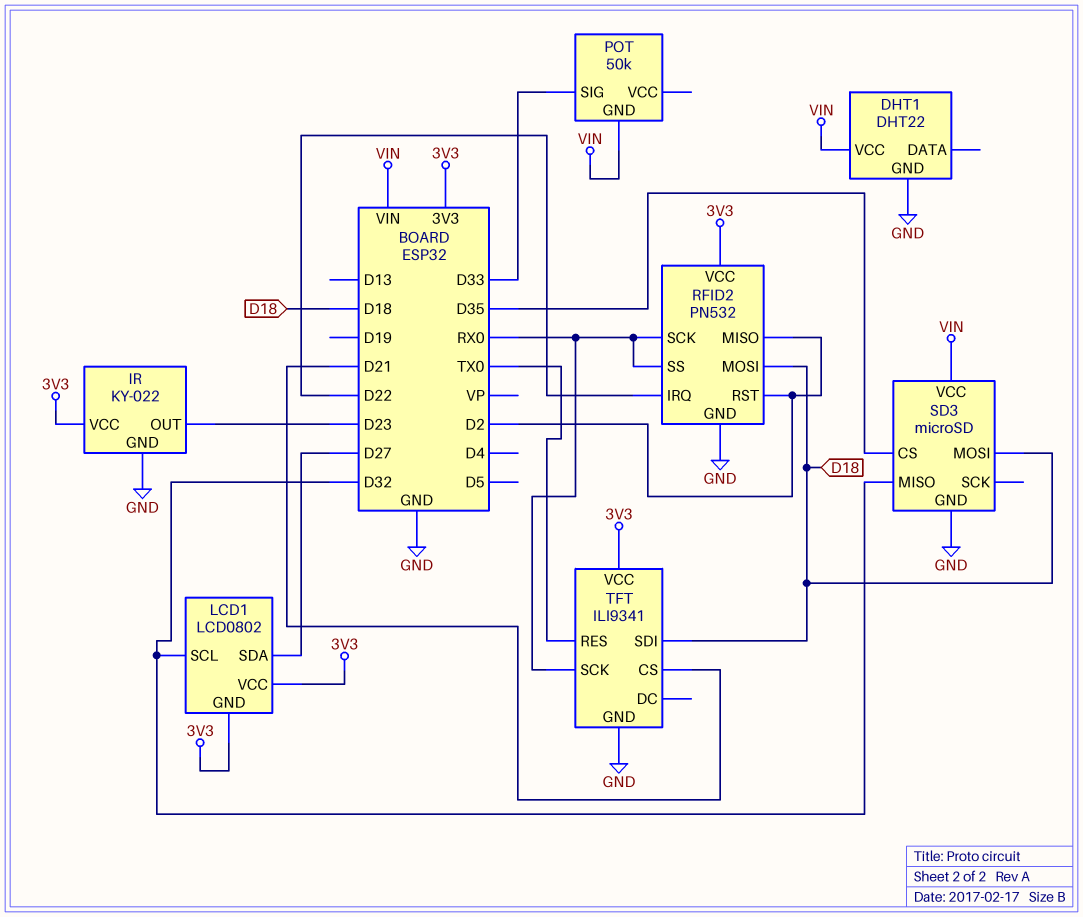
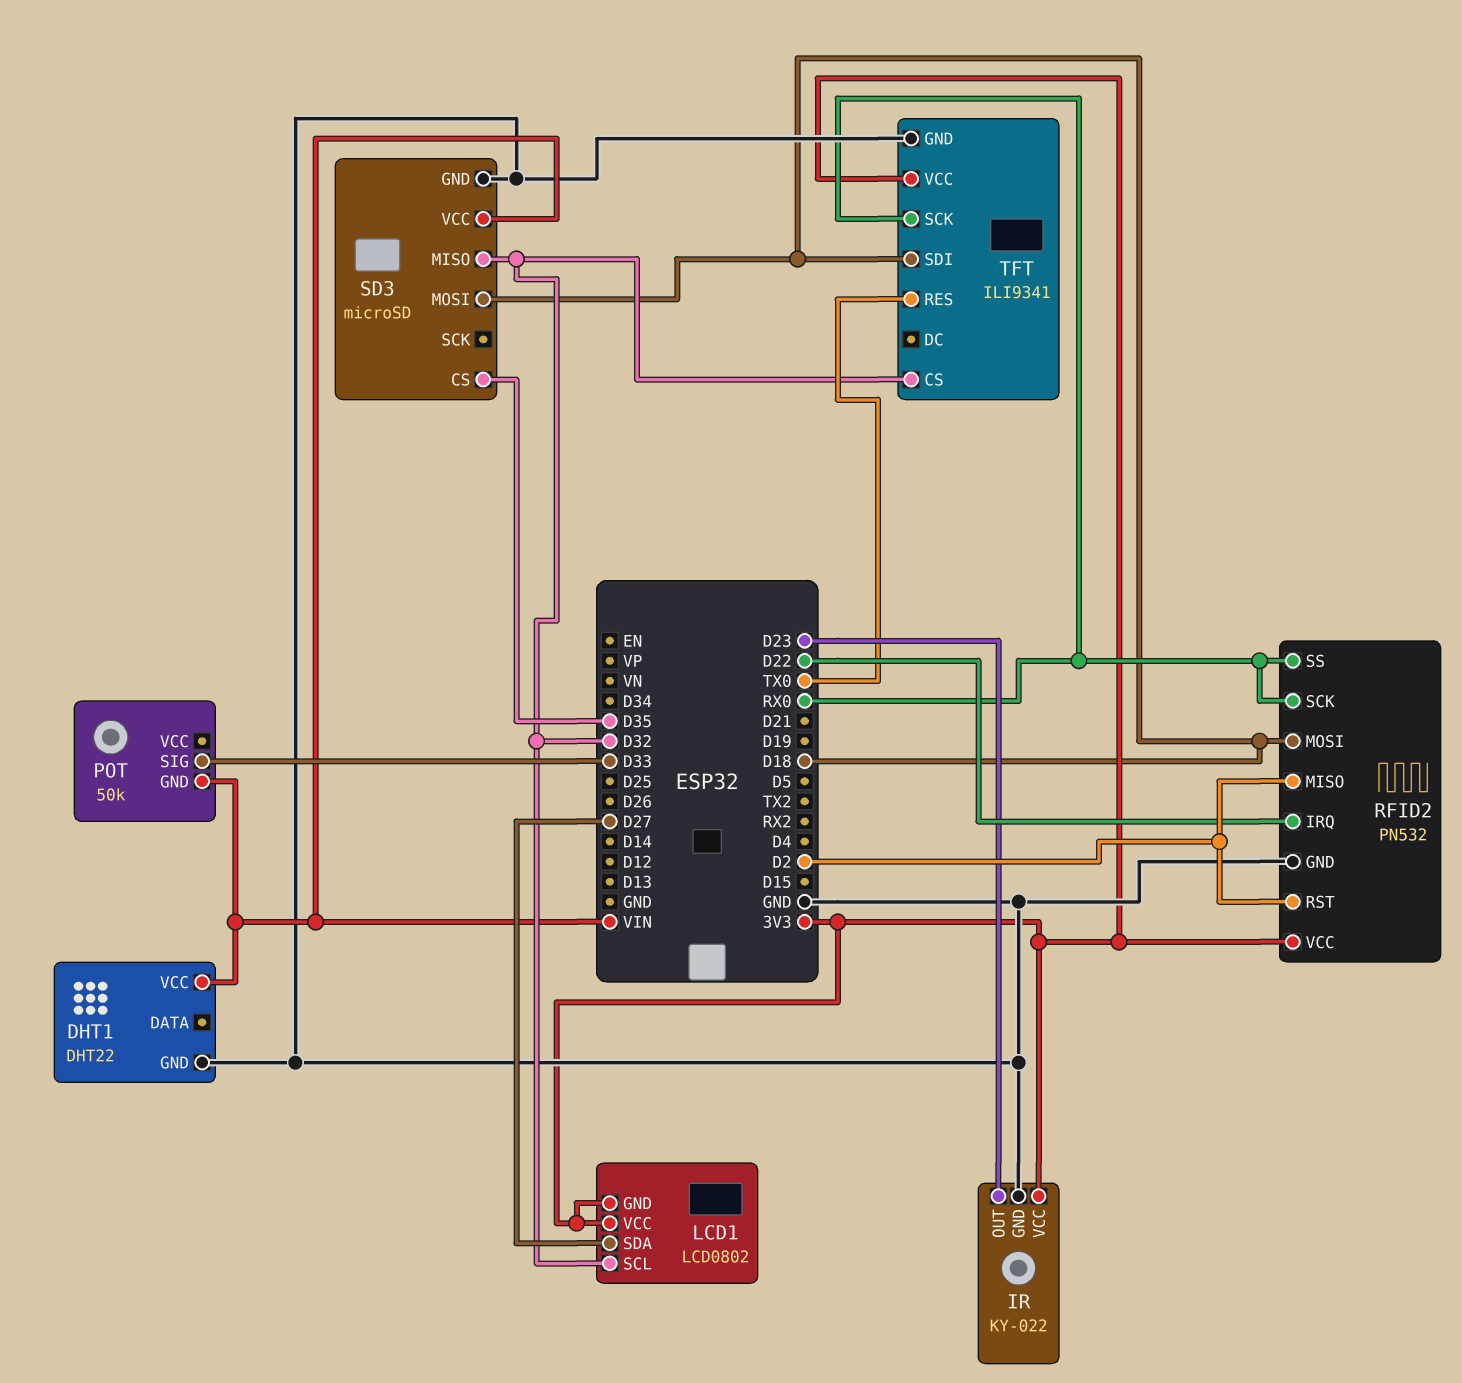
TFT pin CS: D21 -> D32

